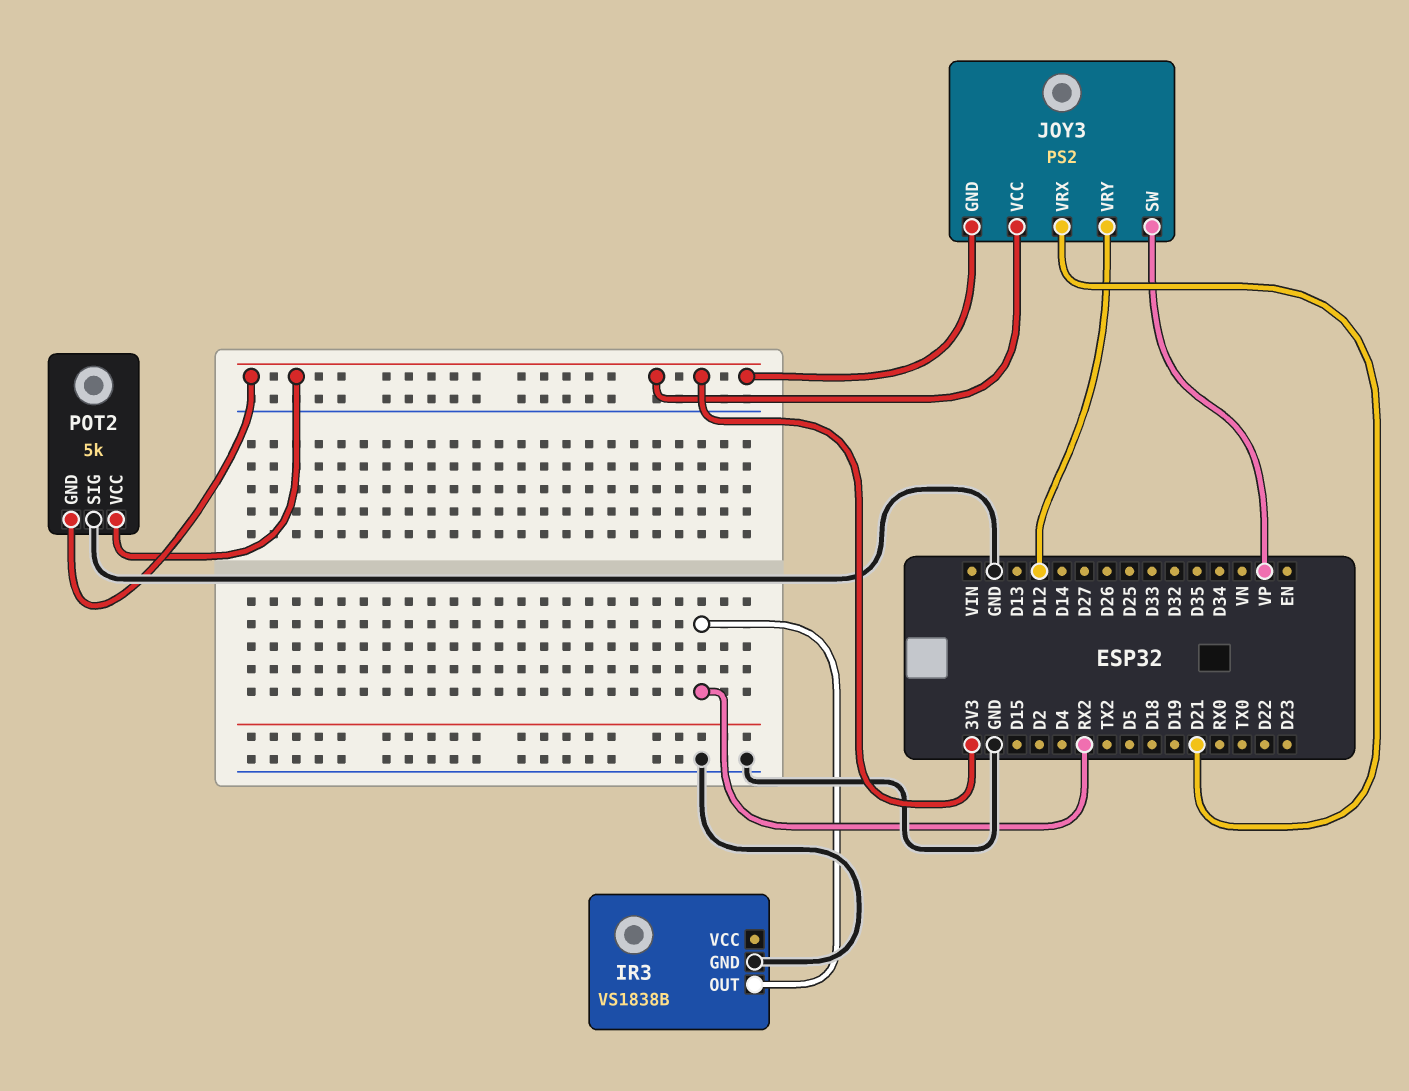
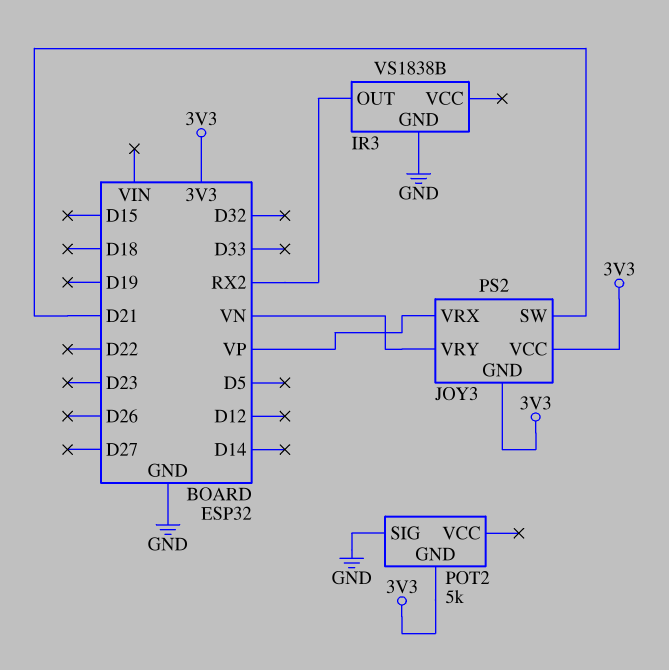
JOY3 pin SW: VP -> D21
JOY3 pin VRX: D21 -> VP
JOY3 pin VRY: D12 -> VN
POT2 pin VCC: 3V3 -> none

